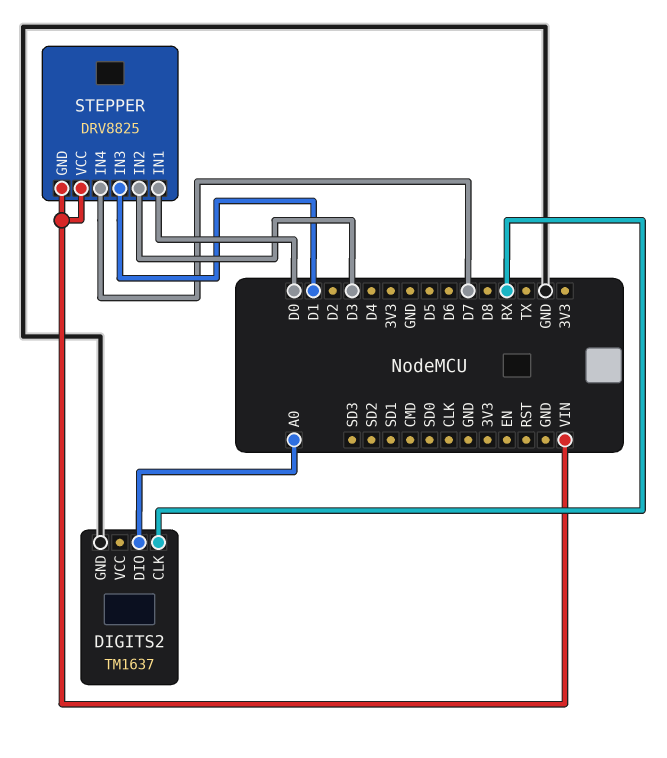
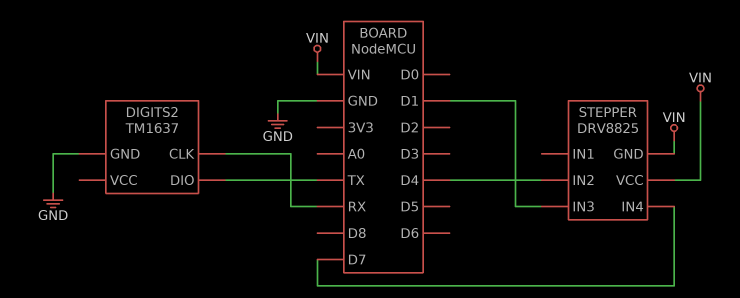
DIGITS2 pin DIO: A0 -> TX
STEPPER pin IN1: D0 -> none
STEPPER pin IN2: D3 -> D4

